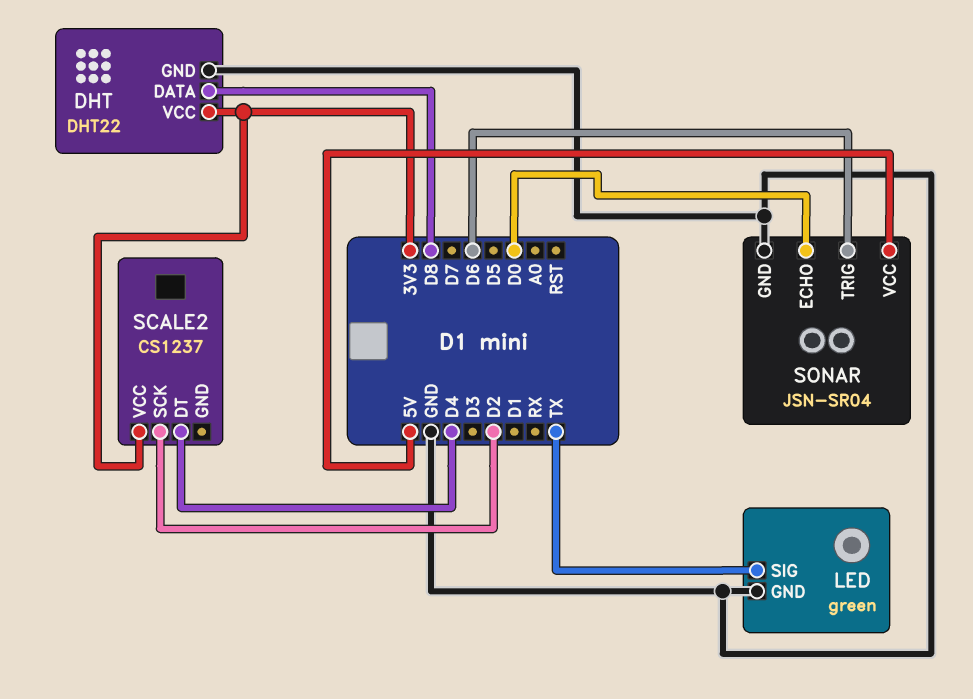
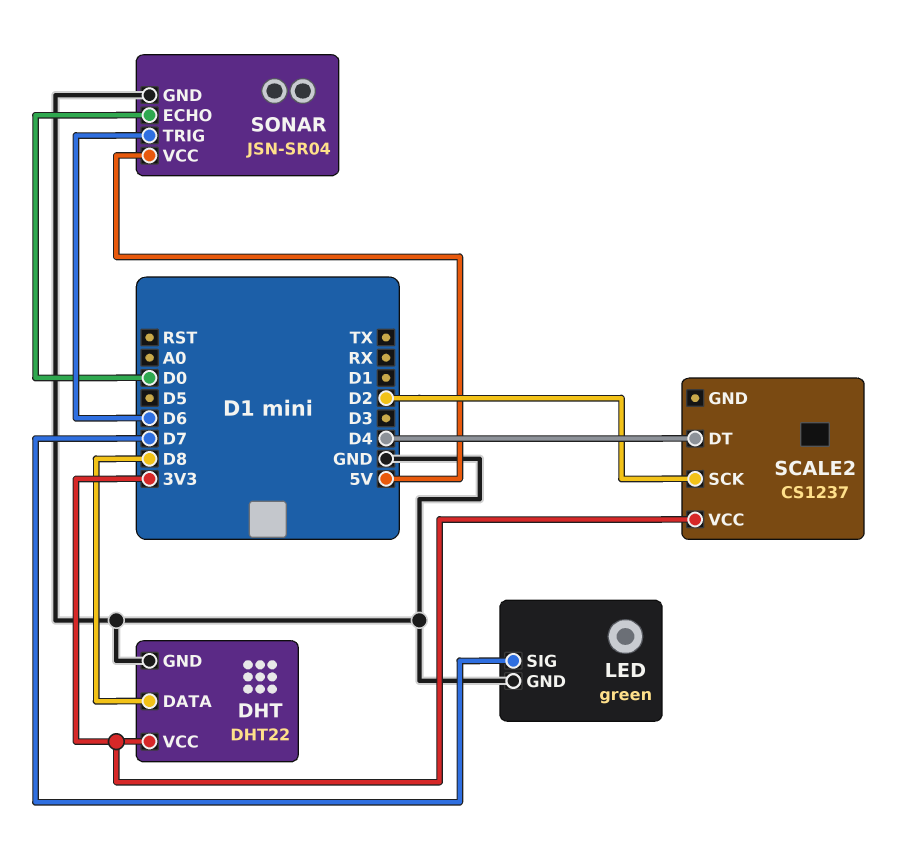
LED pin SIG: TX -> D7

